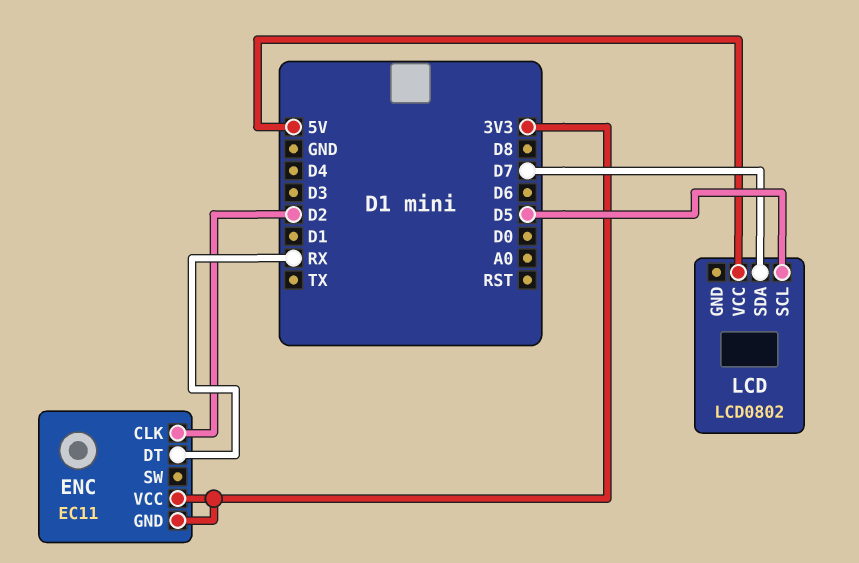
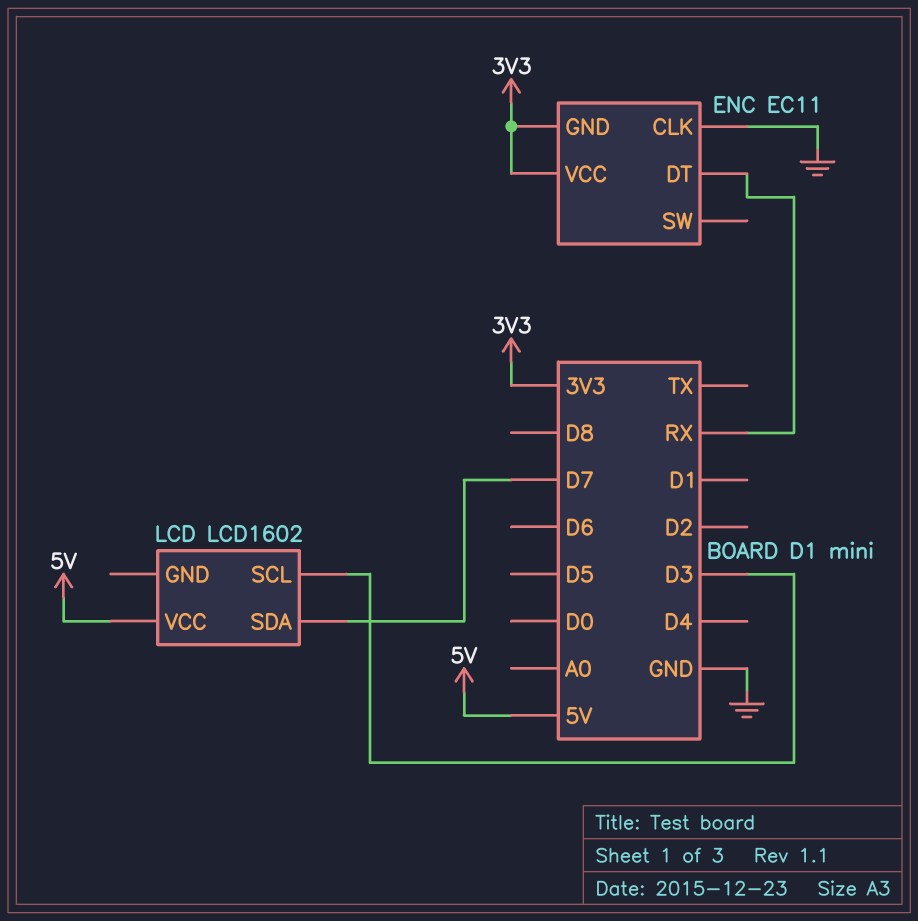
ENC pin CLK: D2 -> GND
LCD: LCD0802 -> LCD1602
LCD pin SCL: D5 -> D3

